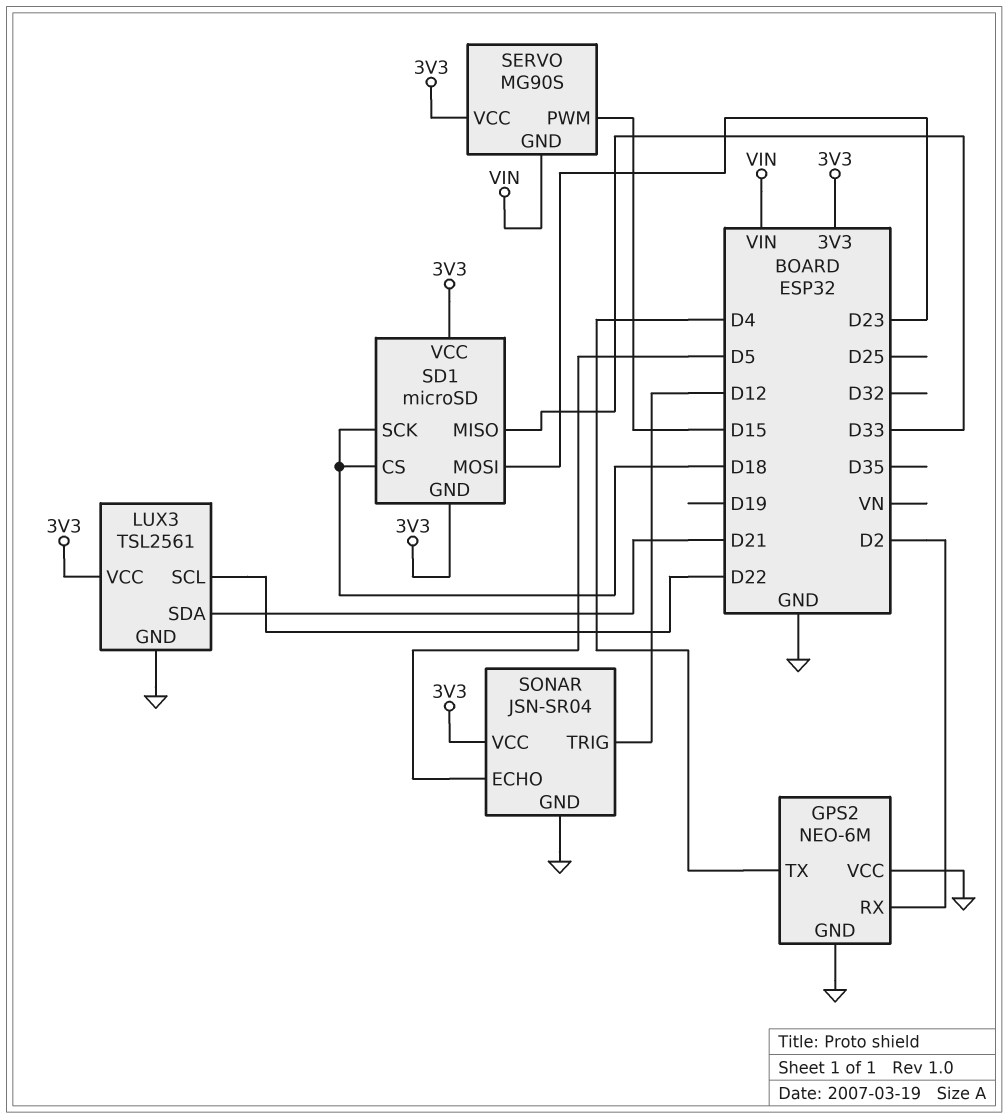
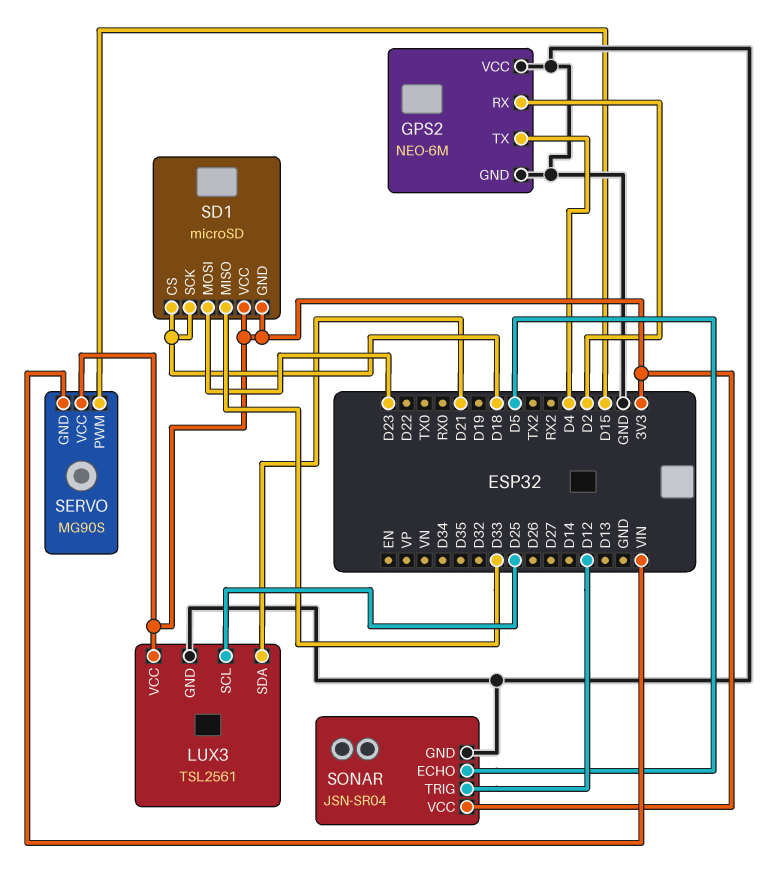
LUX3 pin SCL: D22 -> D25

